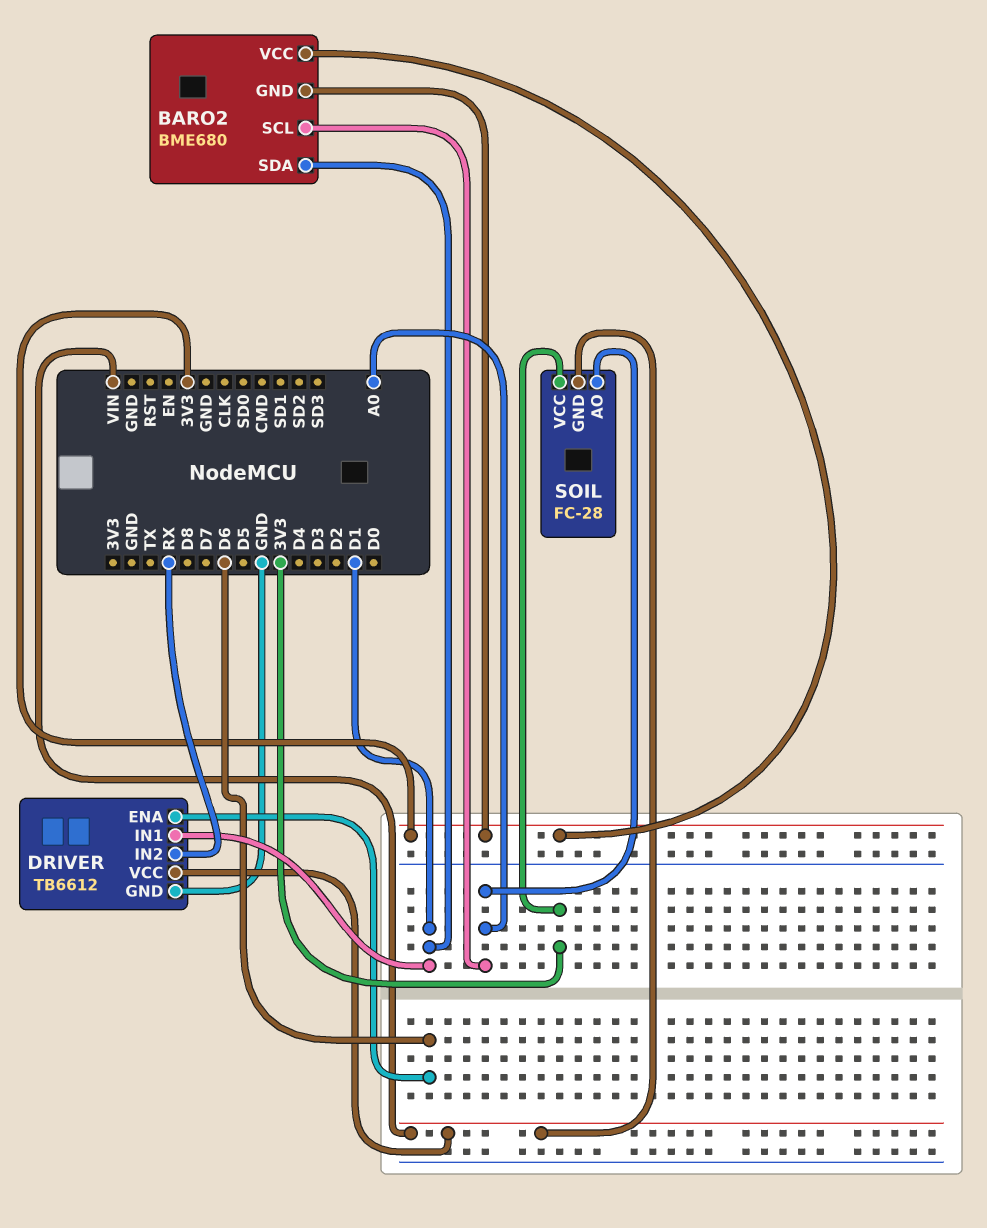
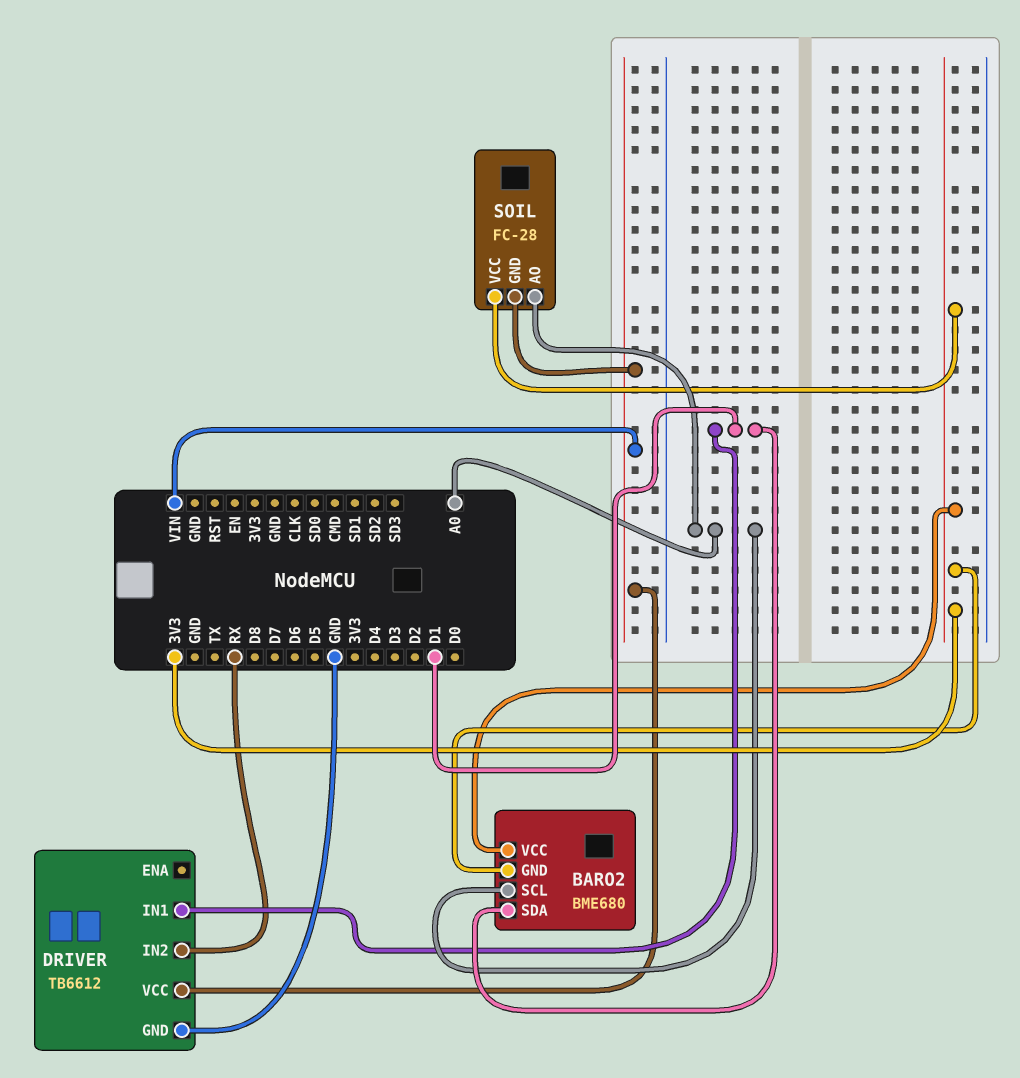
DRIVER pin ENA: D6 -> none

